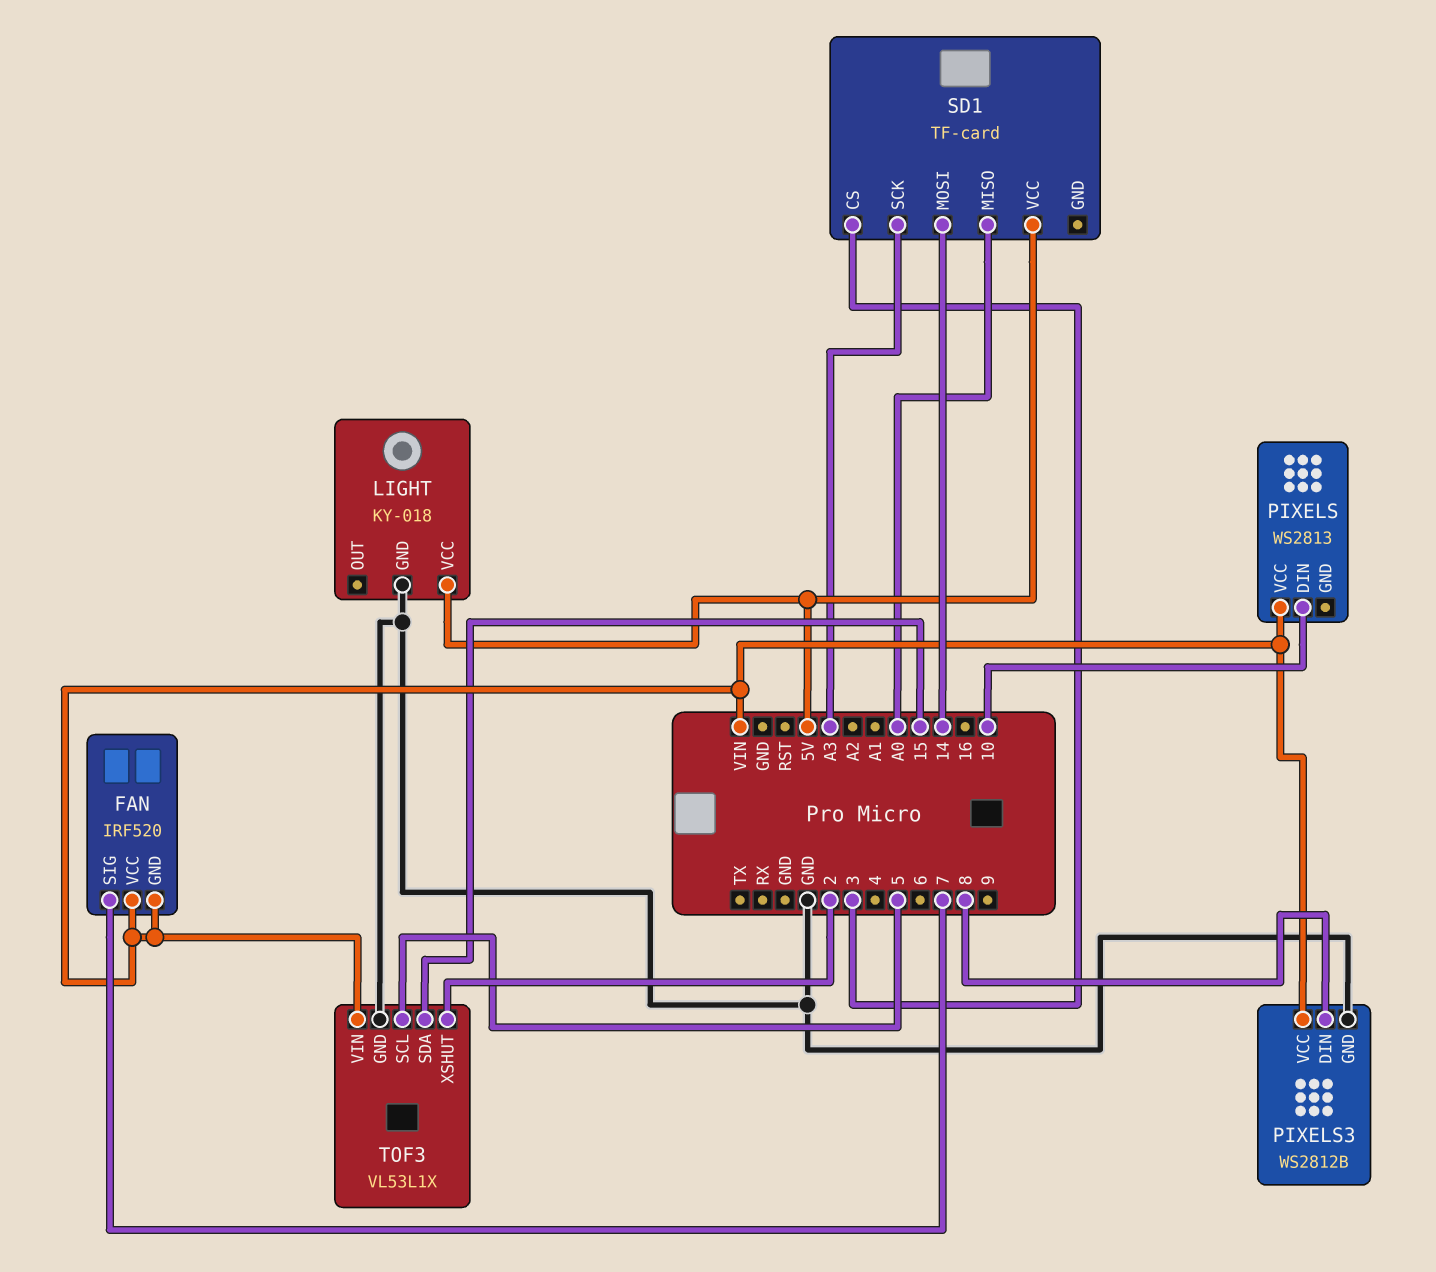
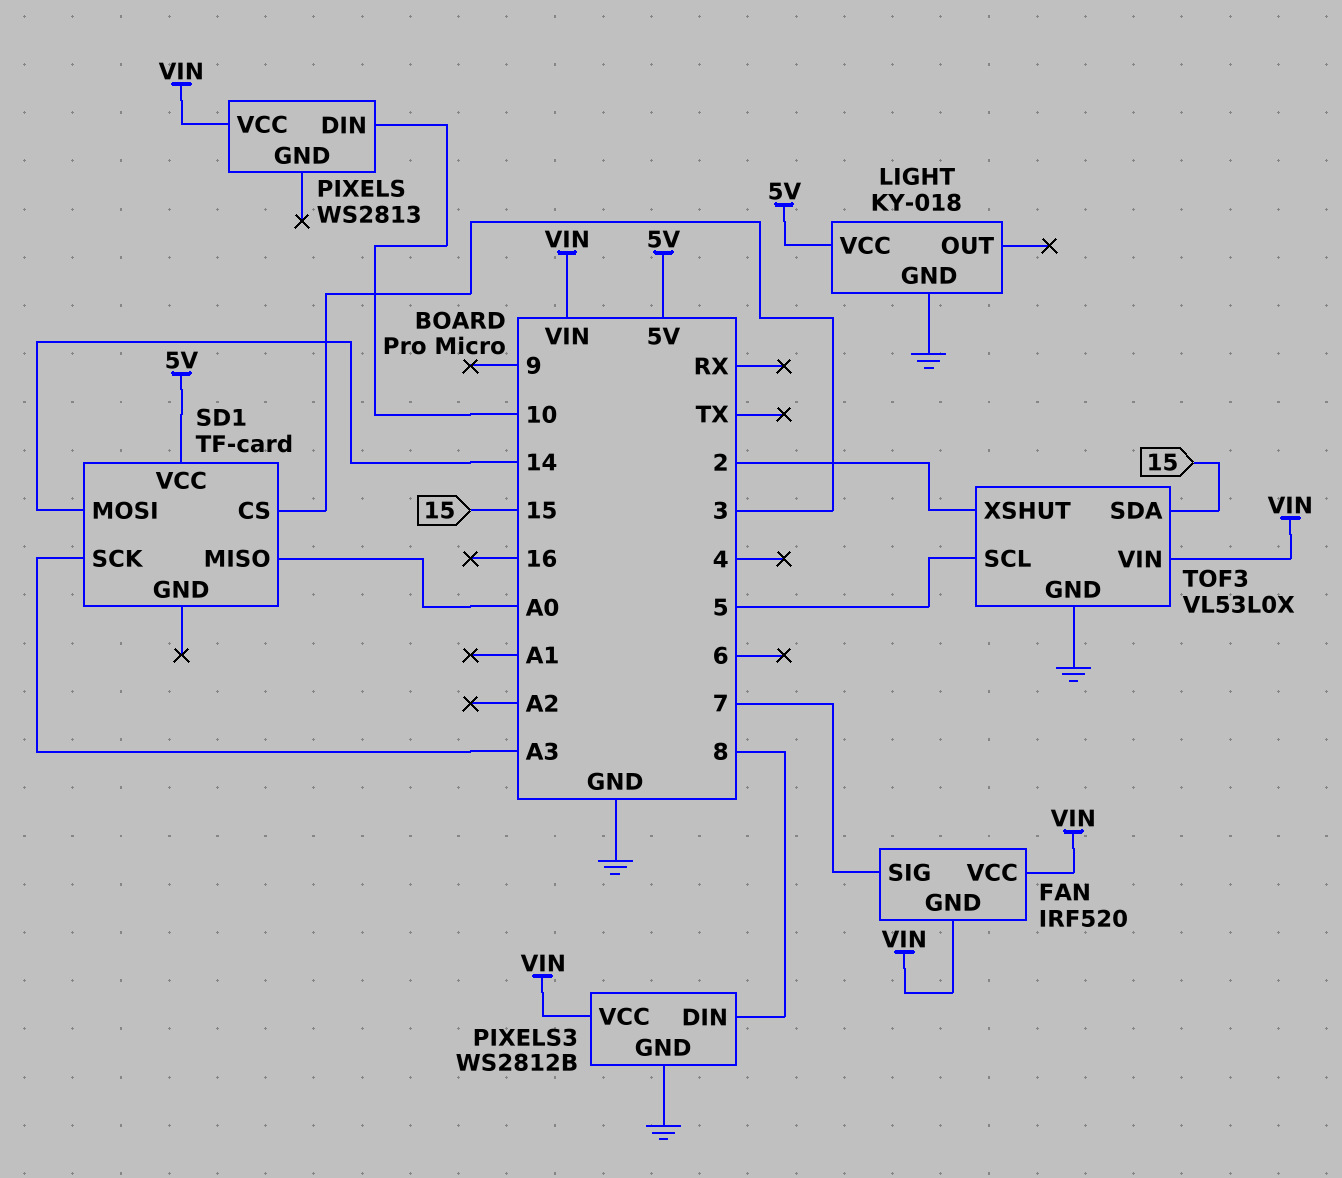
TOF3: VL53L1X -> VL53L0X

